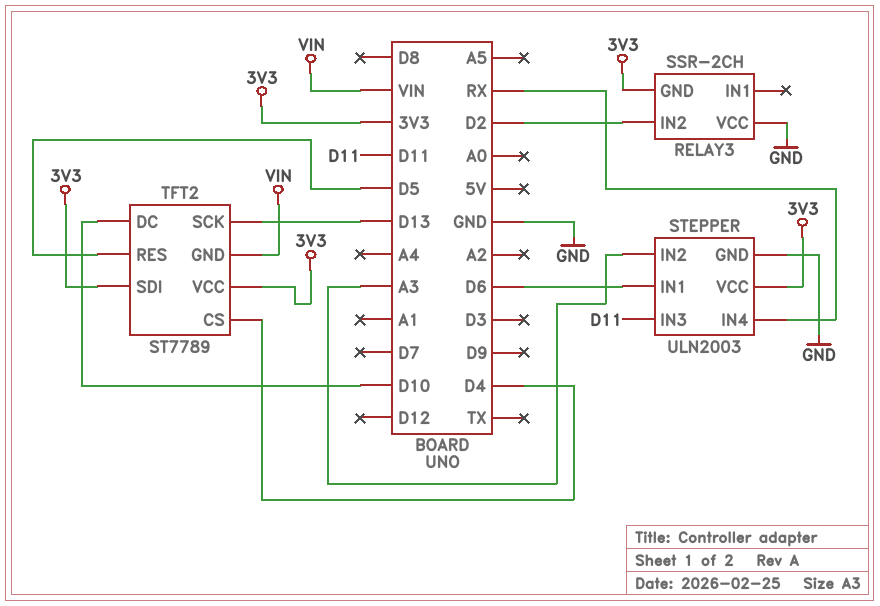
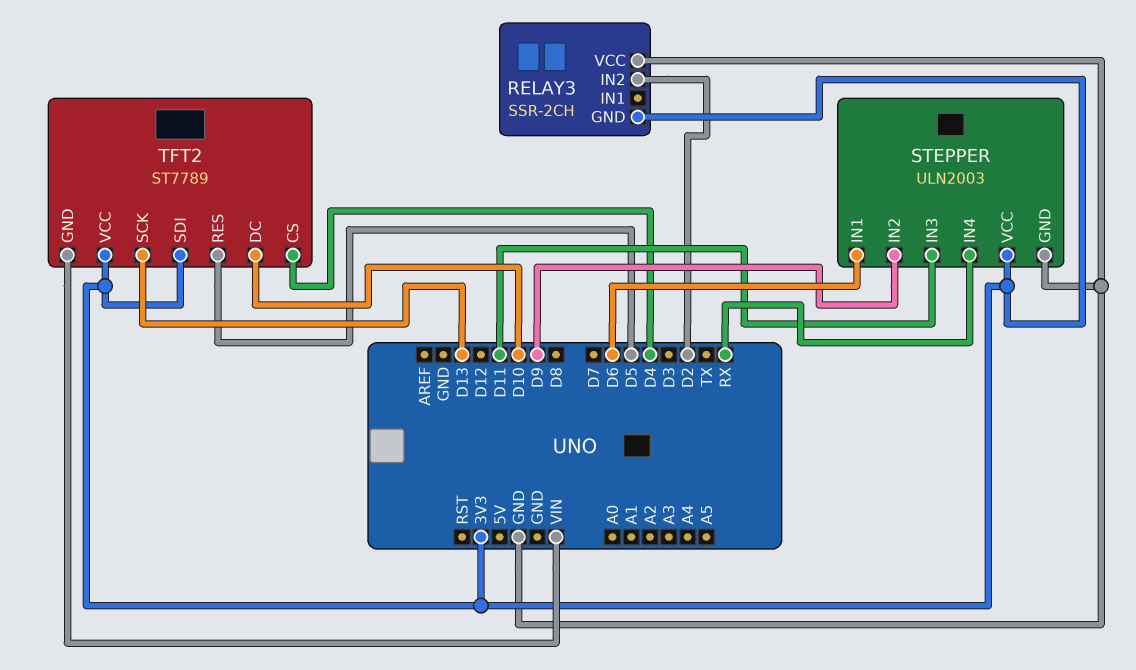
STEPPER pin IN2: A3 -> D9

